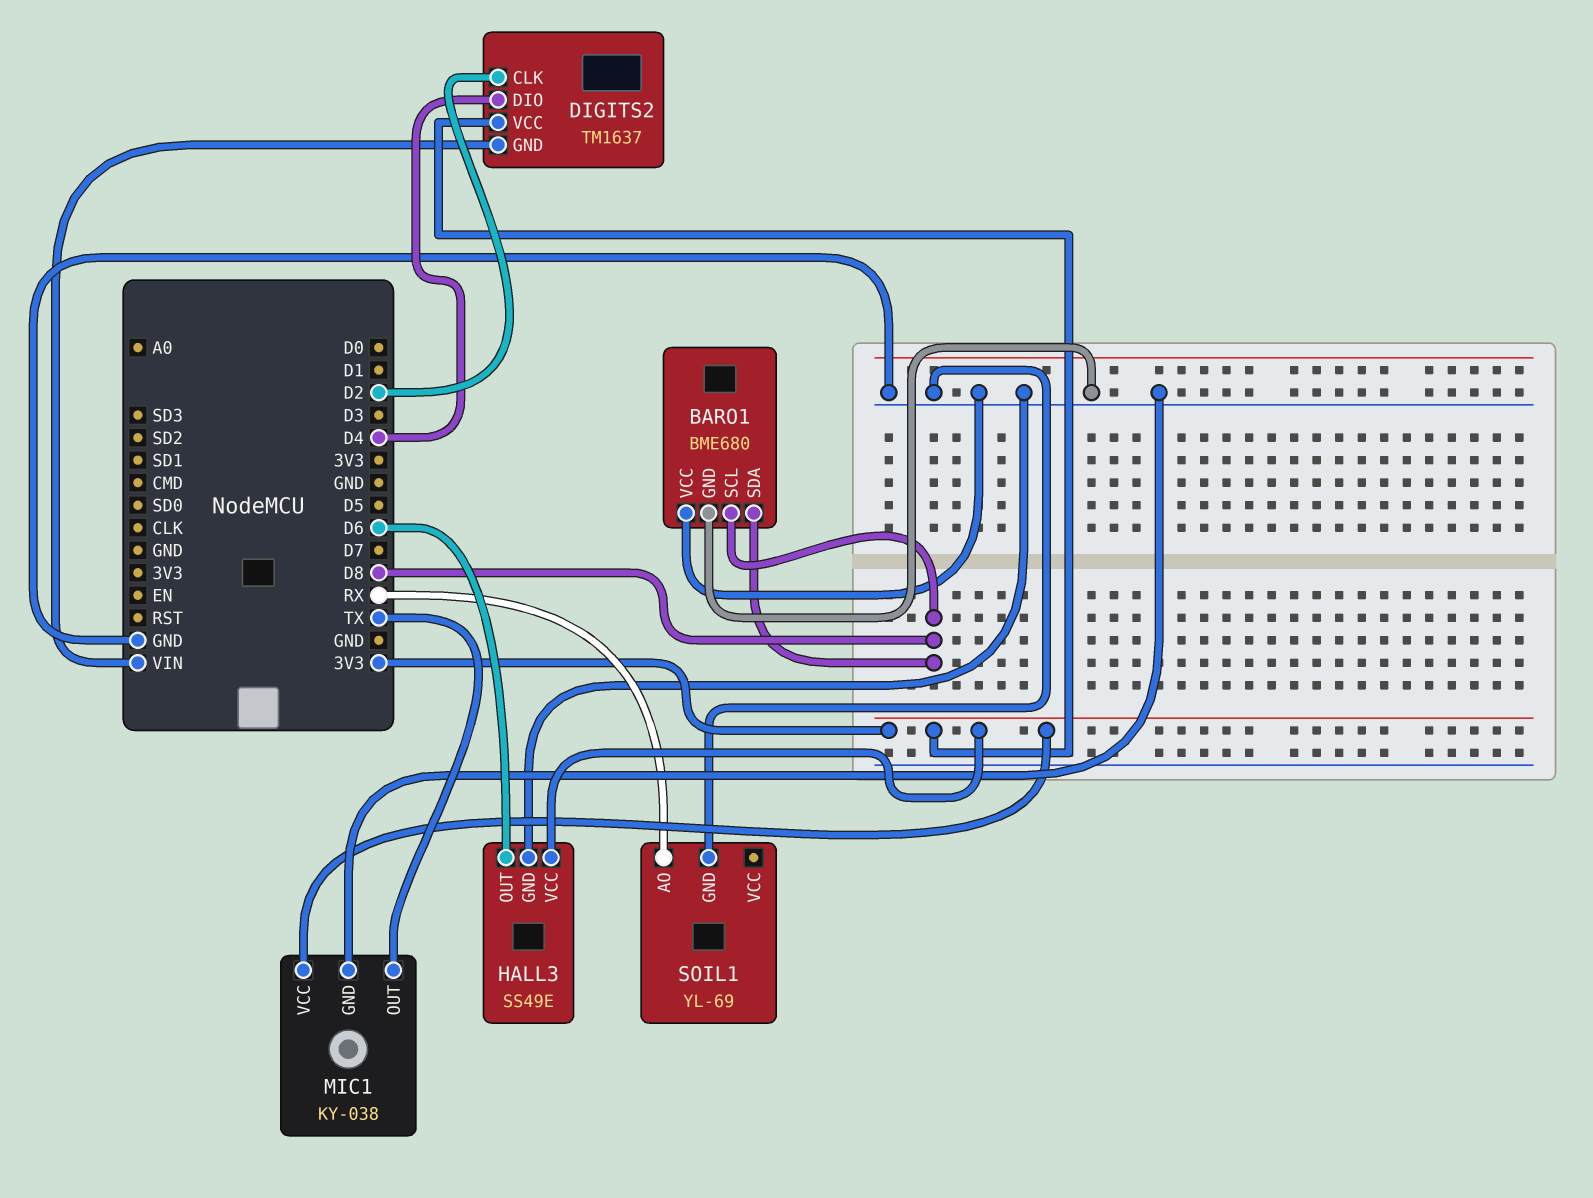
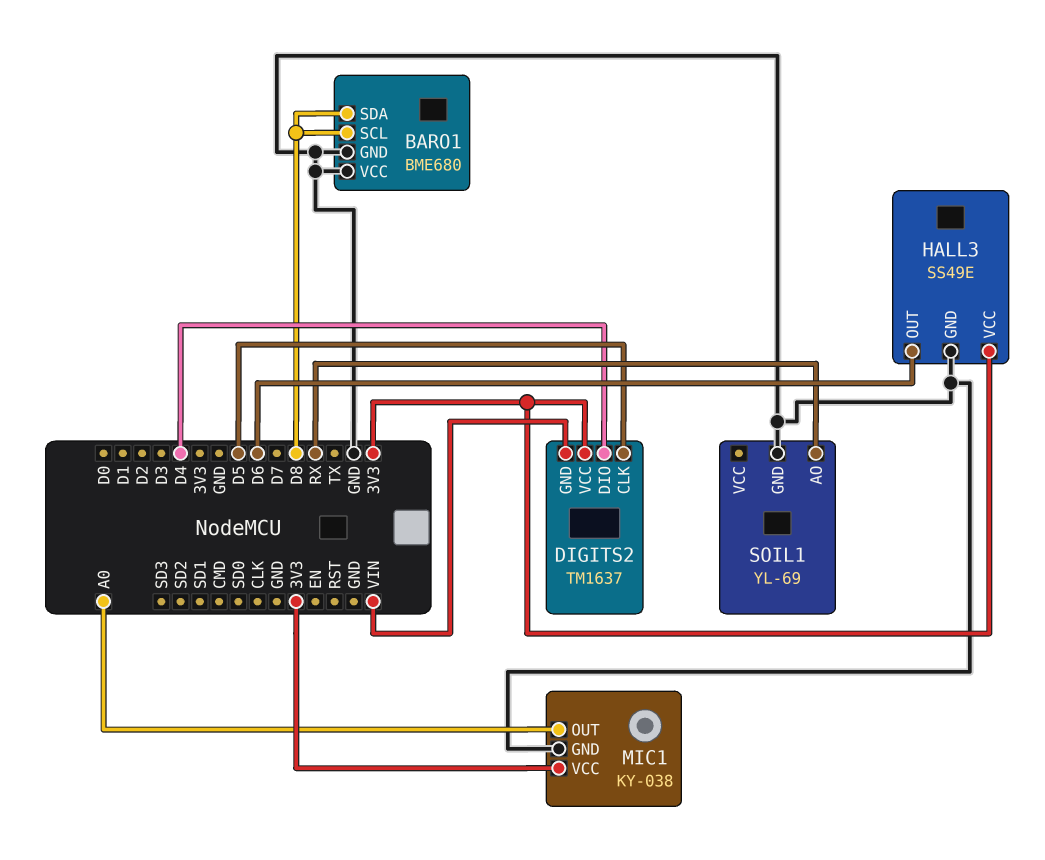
DIGITS2 pin CLK: D2 -> D5
MIC1 pin OUT: TX -> A0

